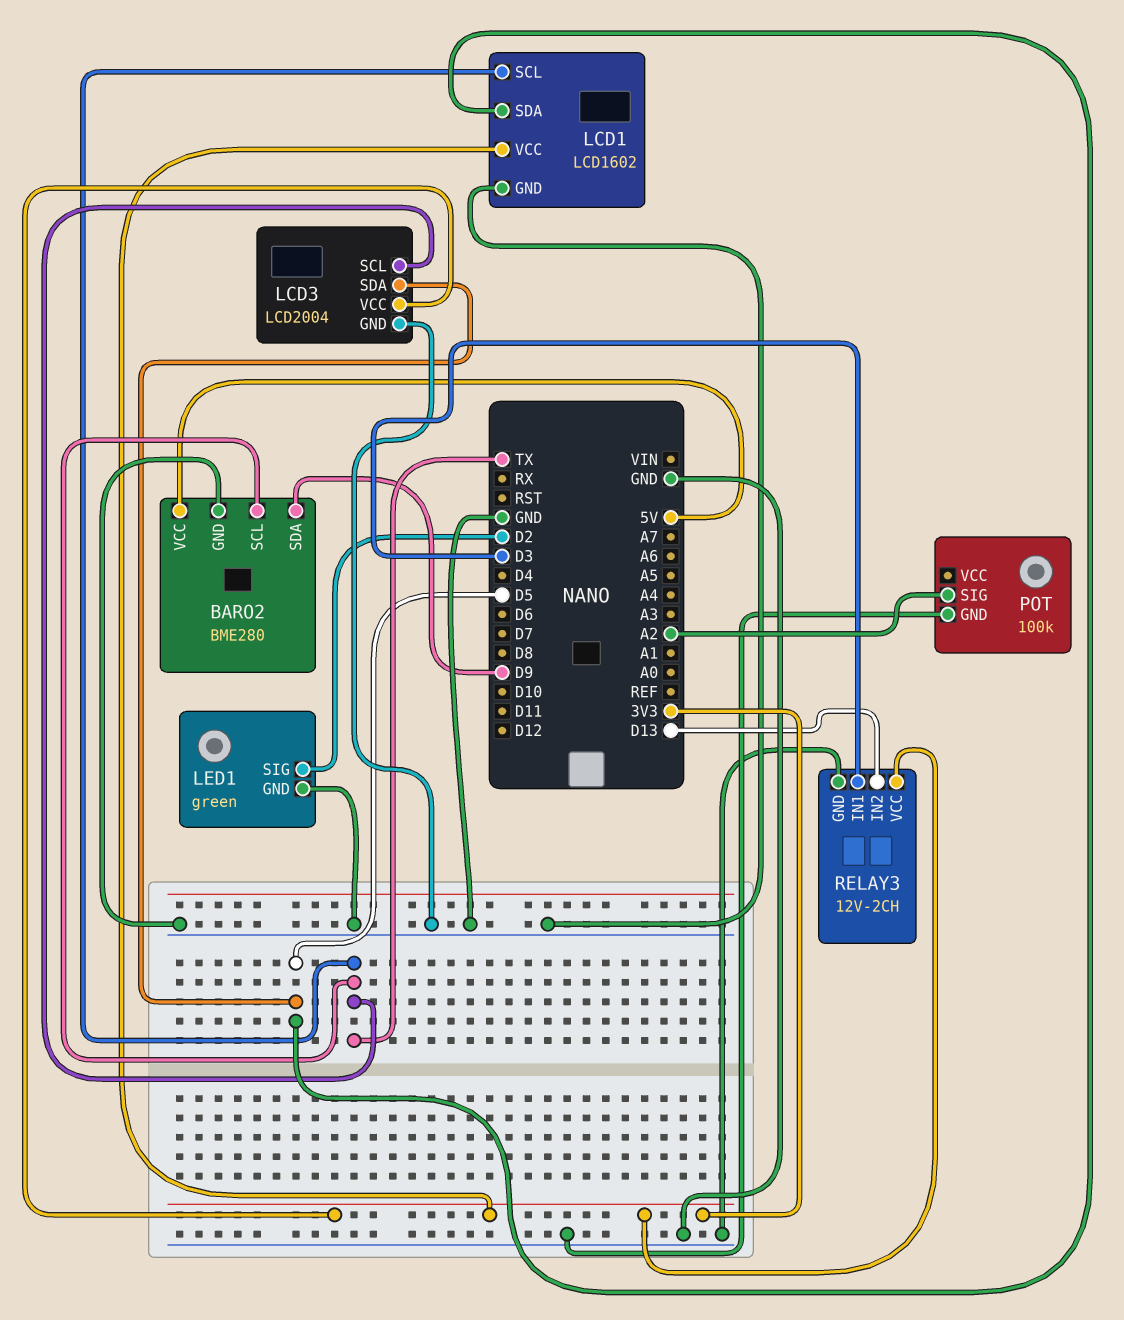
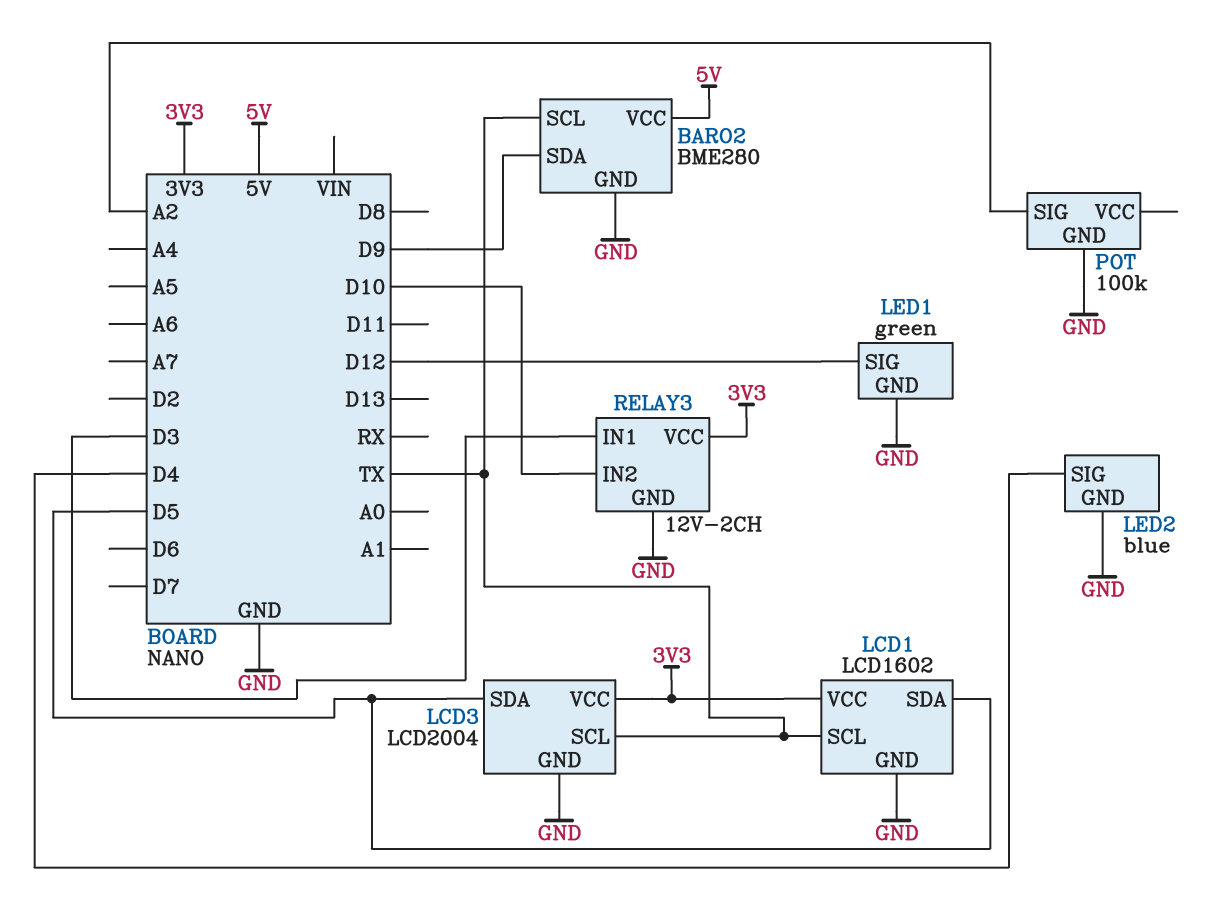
LED1 pin SIG: D2 -> D12
LED2: none -> blue
LED2 pin GND: none -> GND
LED2 pin SIG: none -> D4
RELAY3 pin IN2: D13 -> D10

